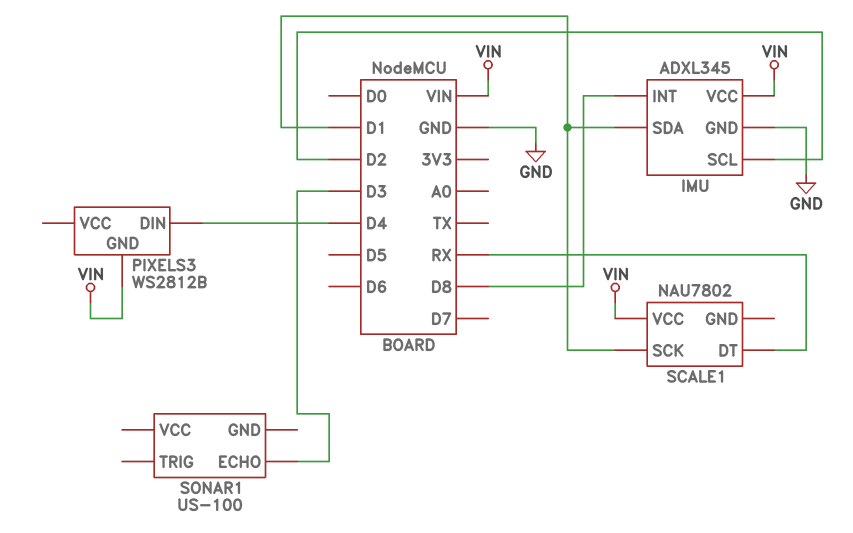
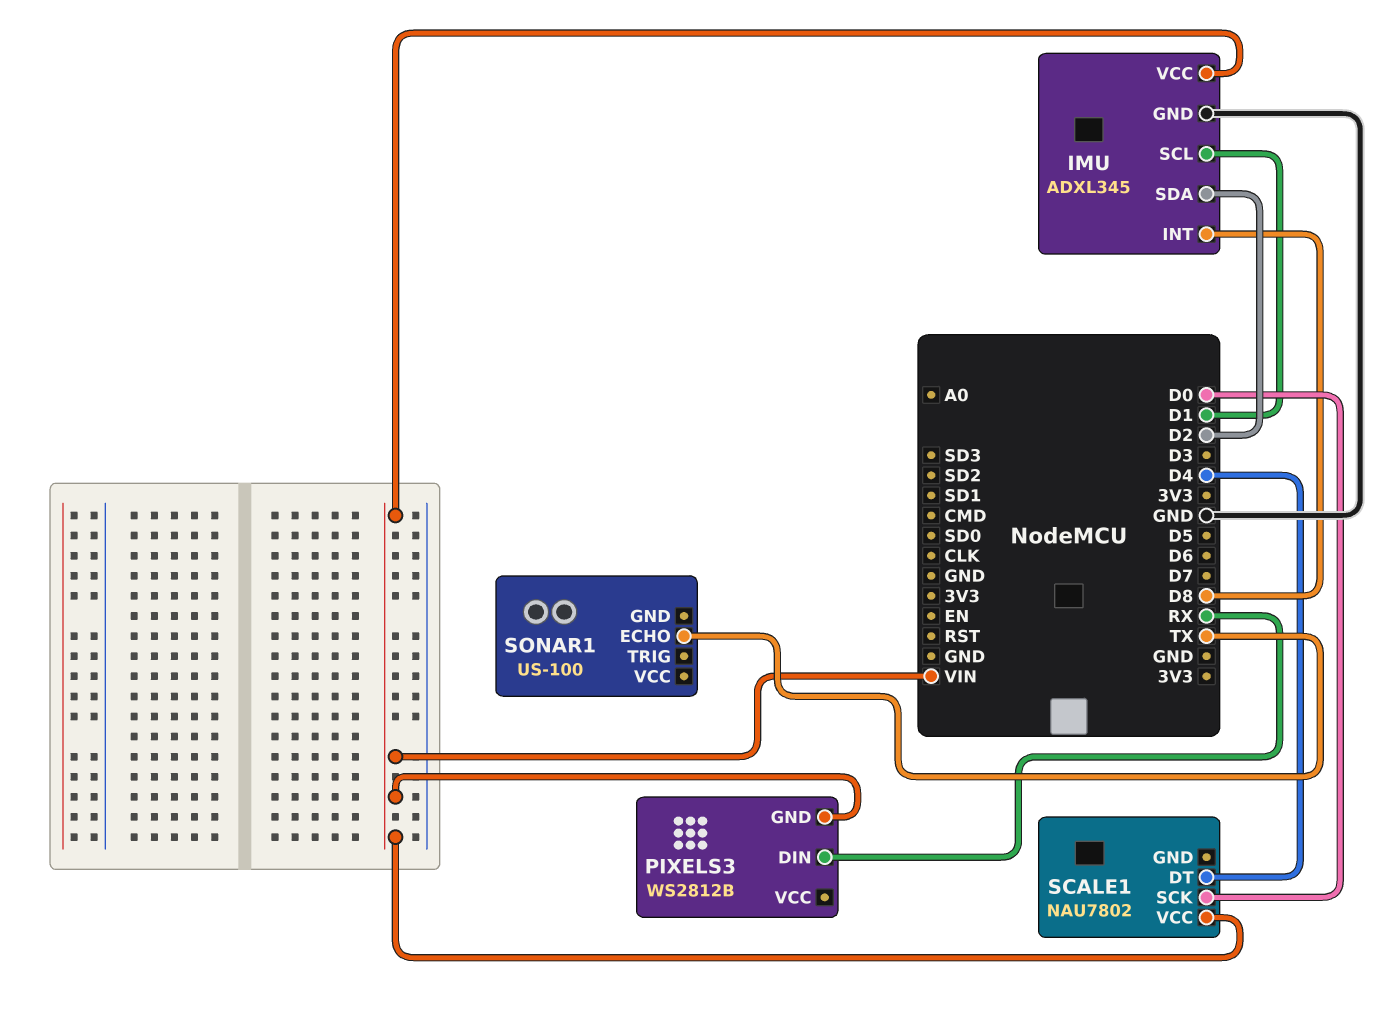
IMU pin SCL: D2 -> D1
IMU pin SDA: D1 -> D2
PIXELS3 pin DIN: D4 -> RX
SCALE1 pin DT: RX -> D4
SCALE1 pin SCK: D1 -> D0
SONAR1 pin ECHO: D3 -> TX

